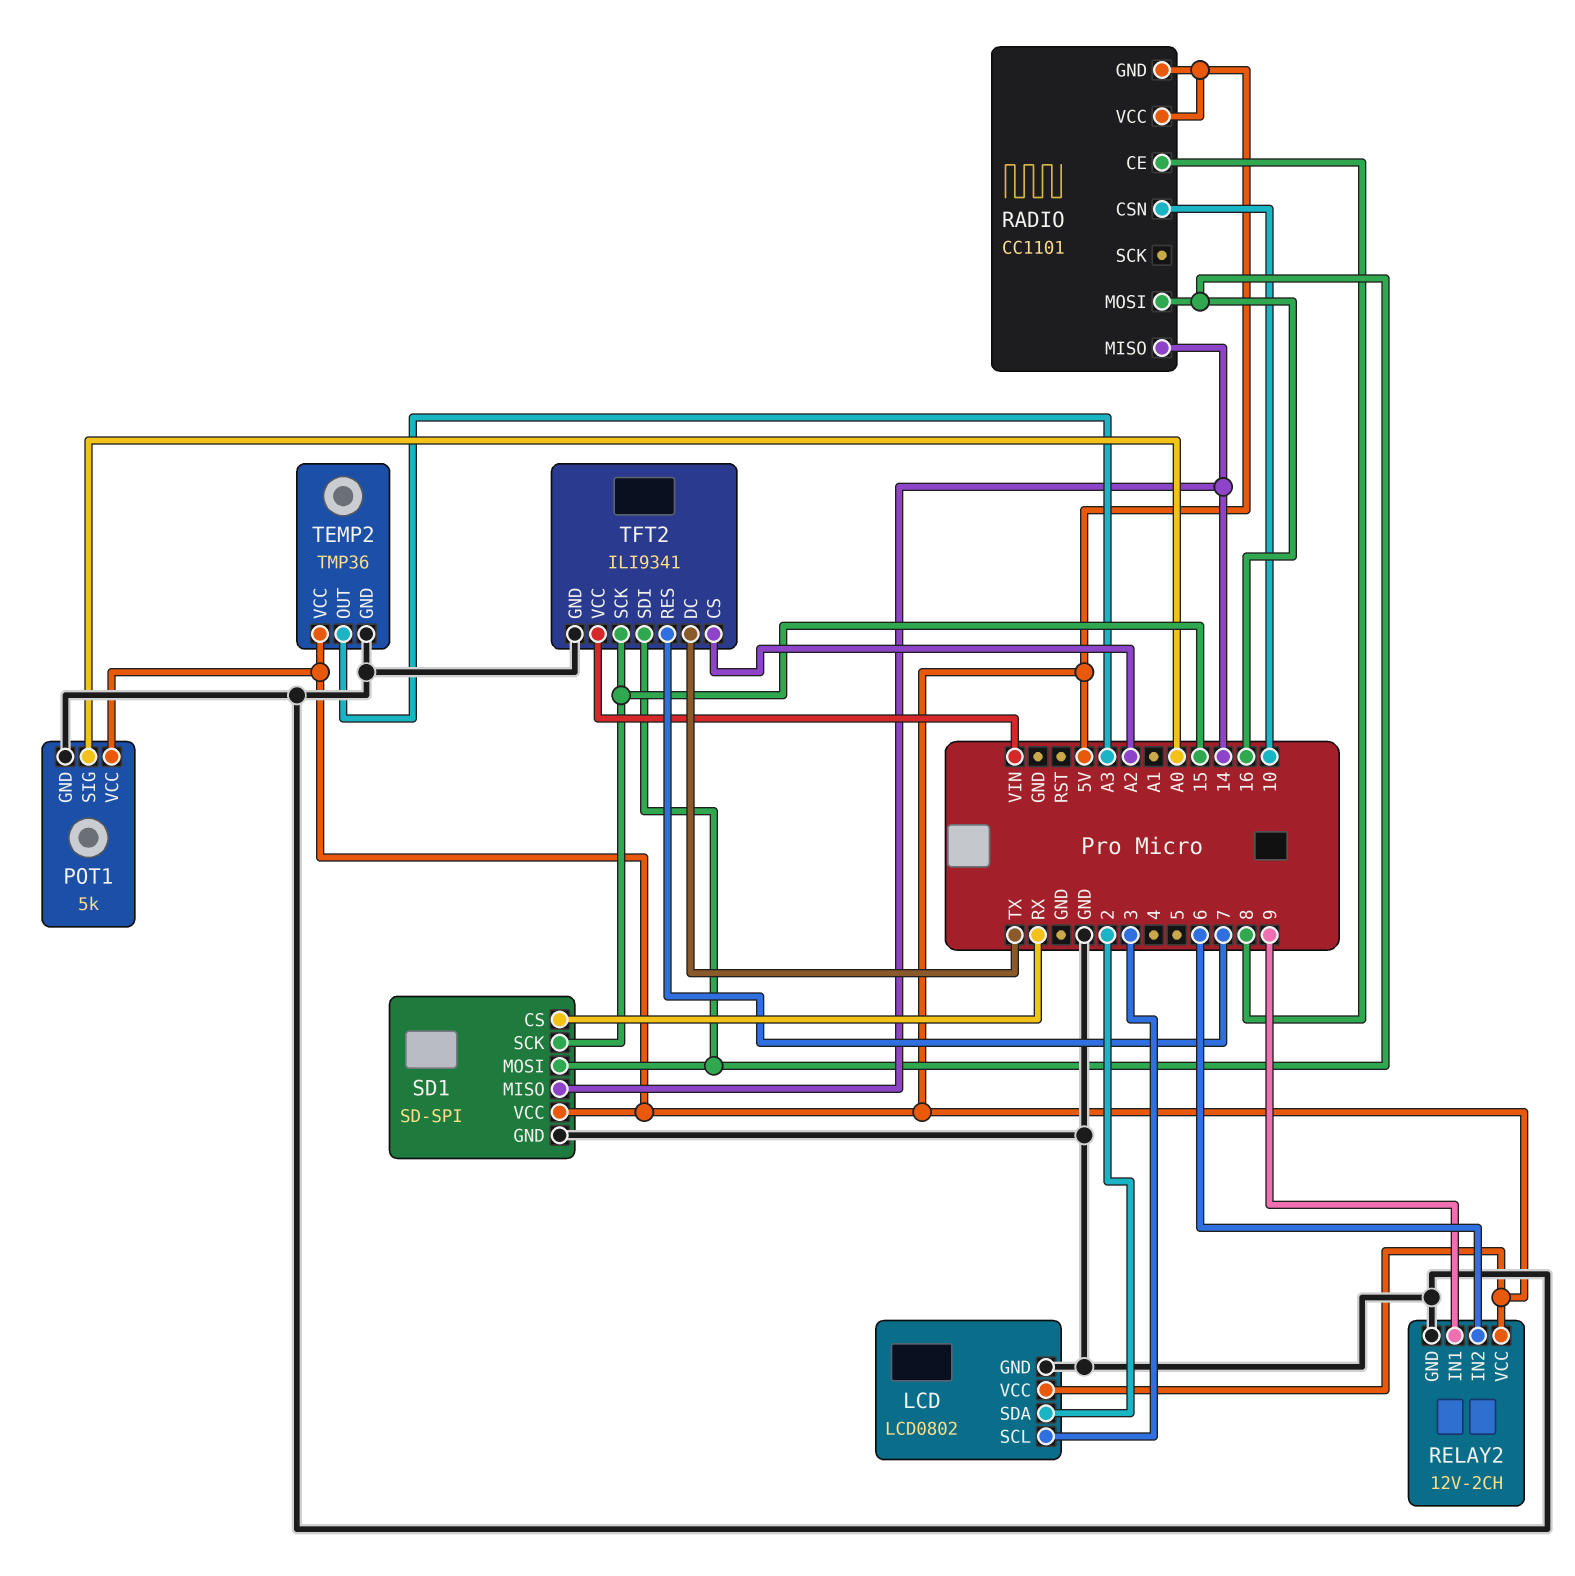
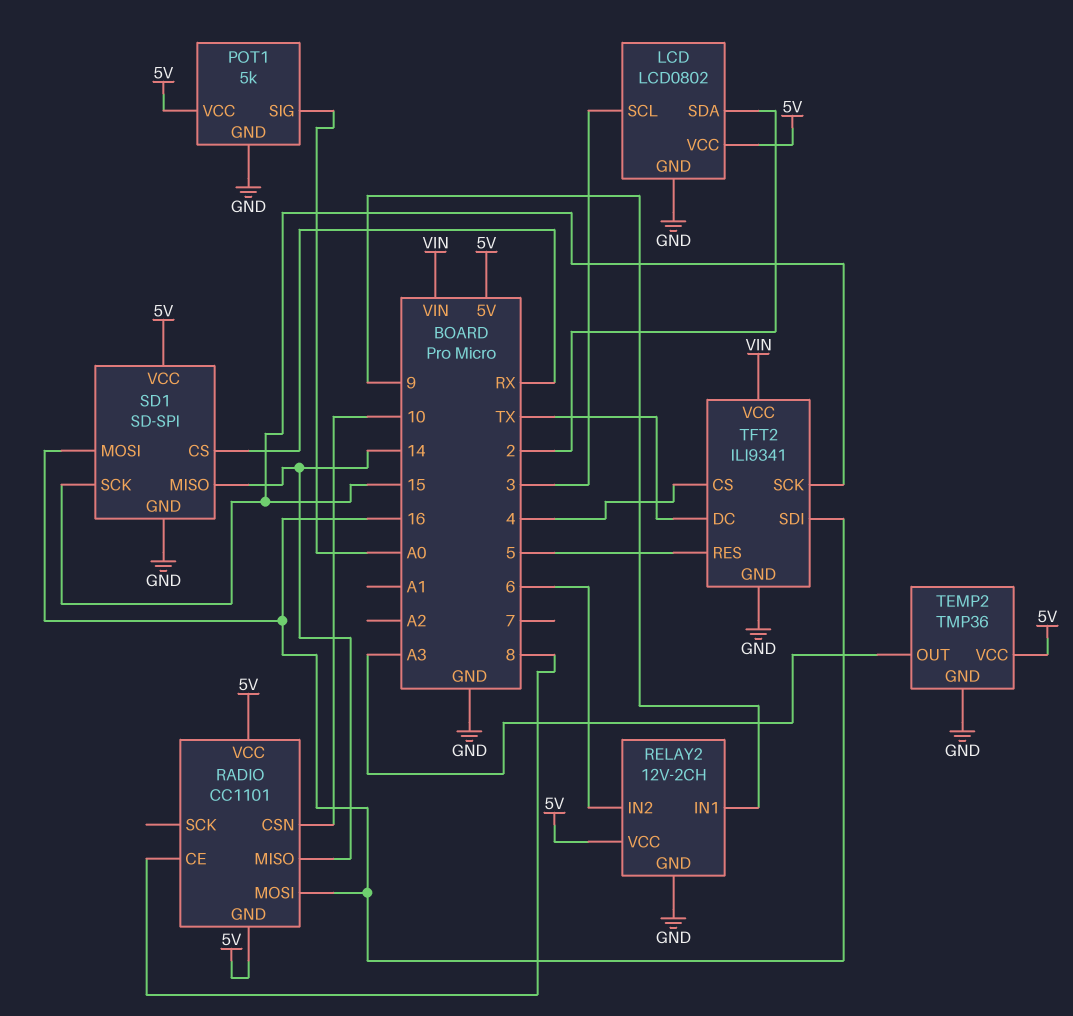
TFT2 pin CS: A2 -> 4
TFT2 pin RES: 7 -> 5

